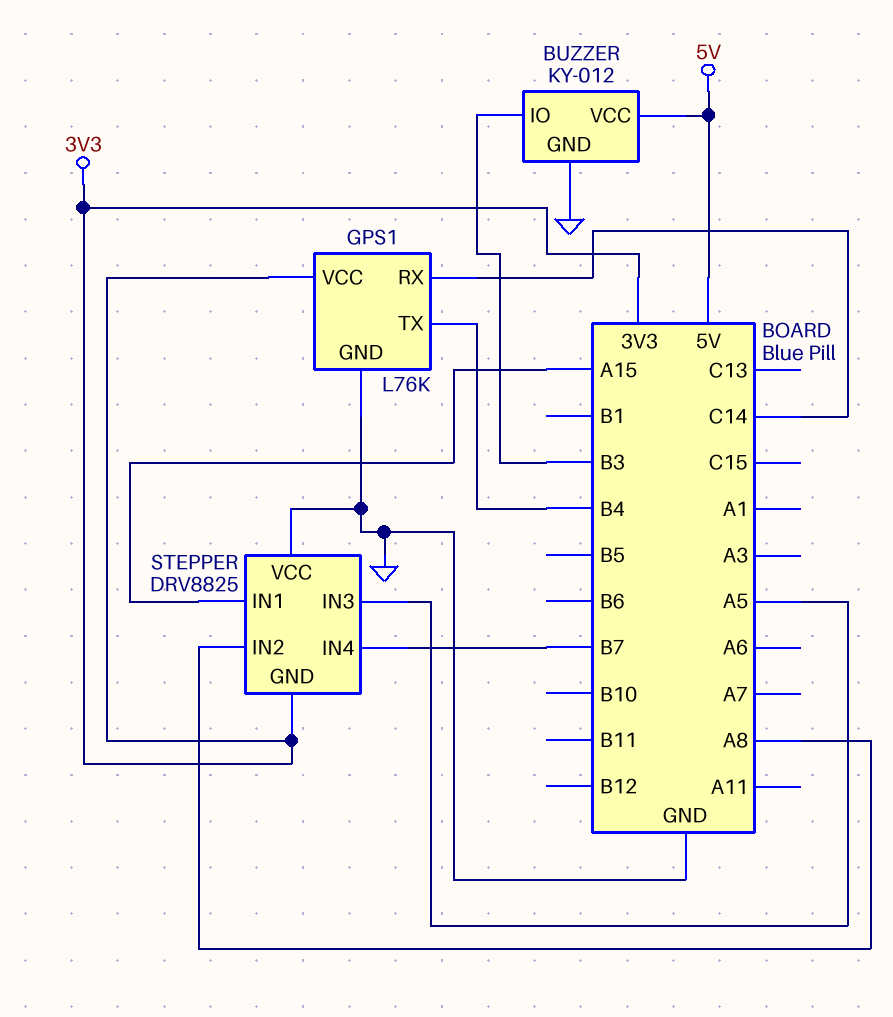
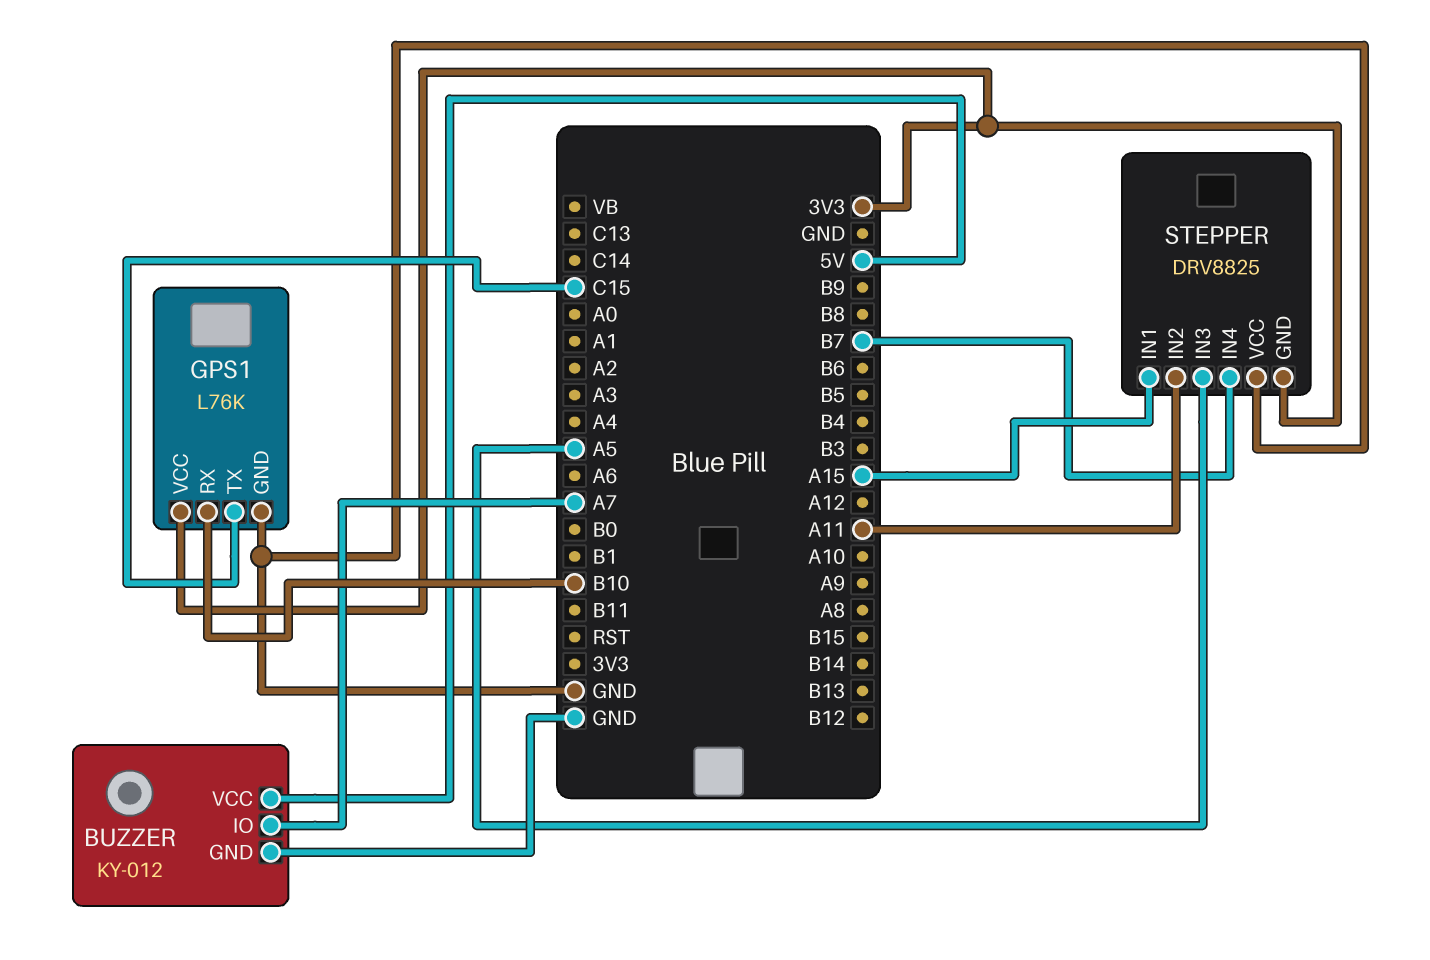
BUZZER pin IO: B3 -> A7
GPS1 pin RX: C14 -> B10
GPS1 pin TX: B4 -> C15
STEPPER pin IN2: A8 -> A11

